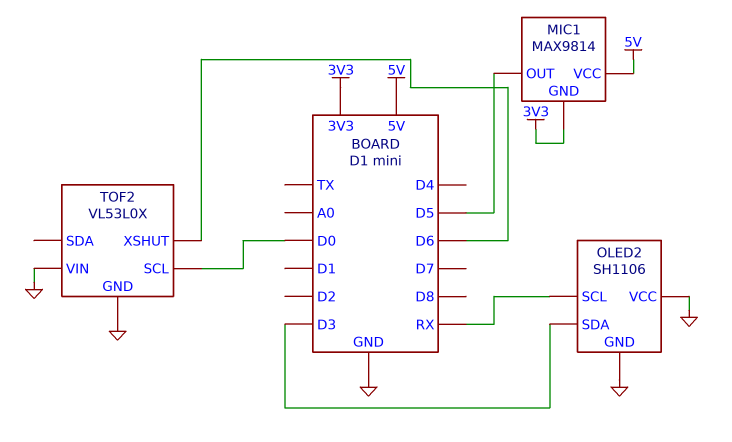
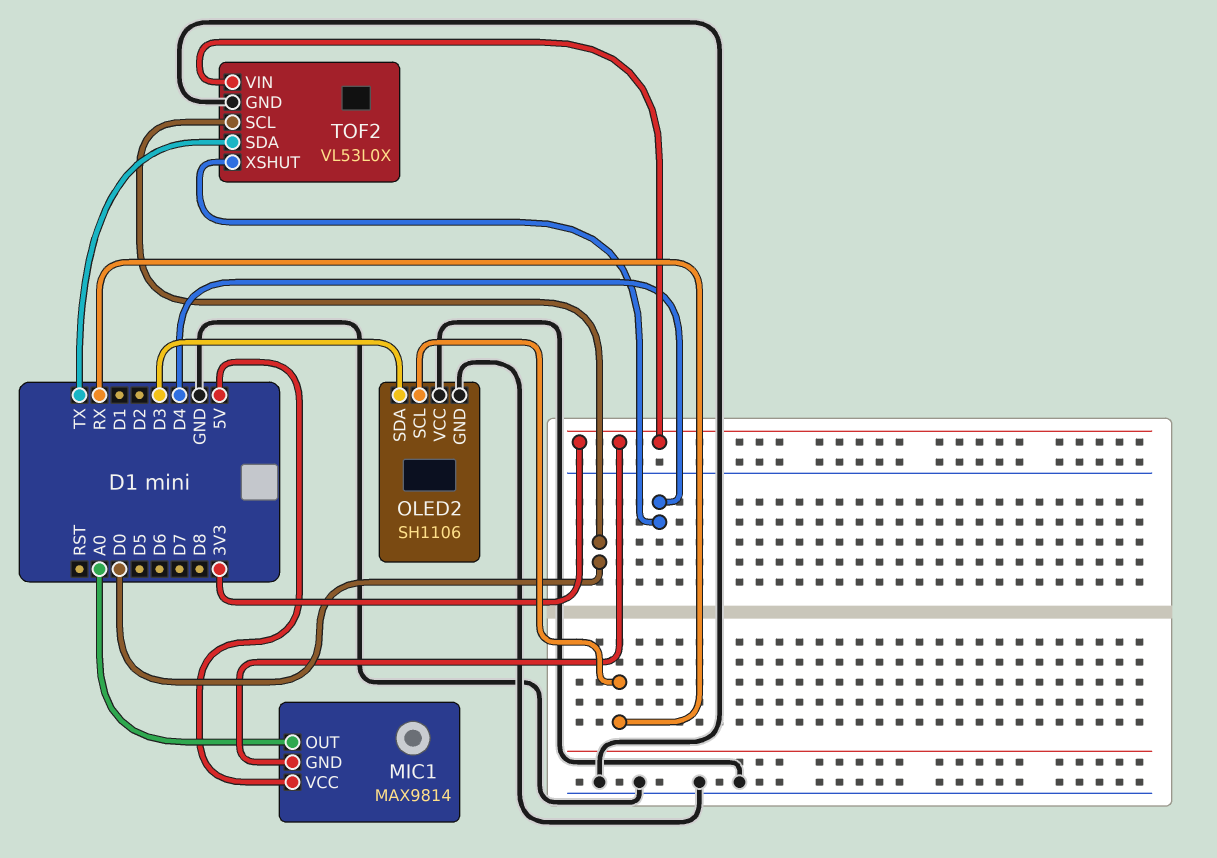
MIC1 pin OUT: D5 -> A0
TOF2 pin SDA: none -> TX
TOF2 pin VIN: GND -> 3V3
TOF2 pin XSHUT: D6 -> D4

